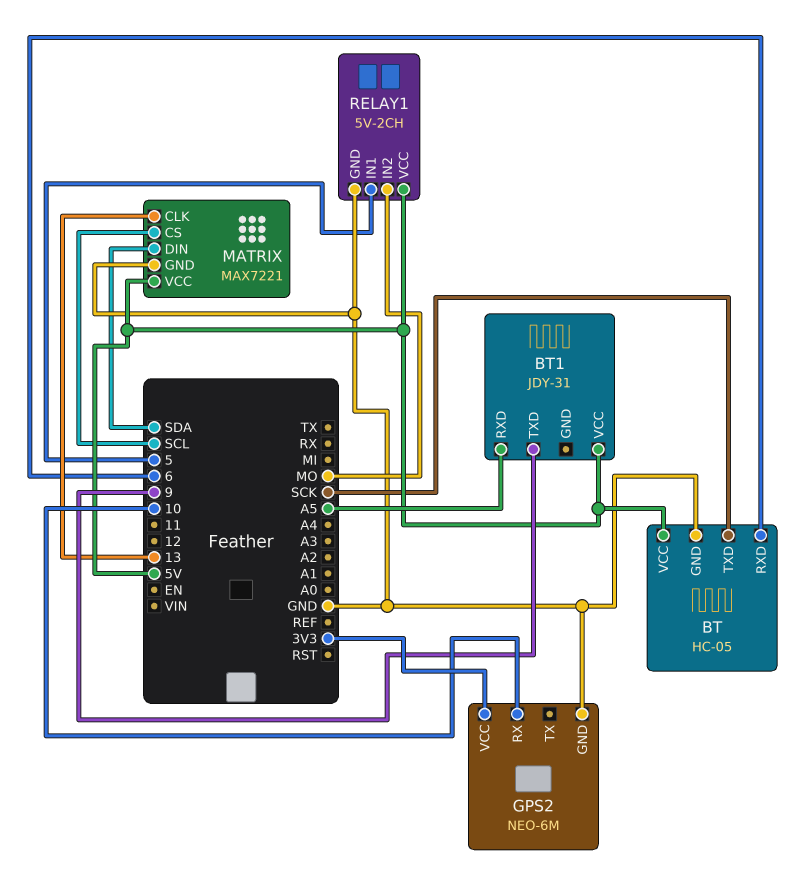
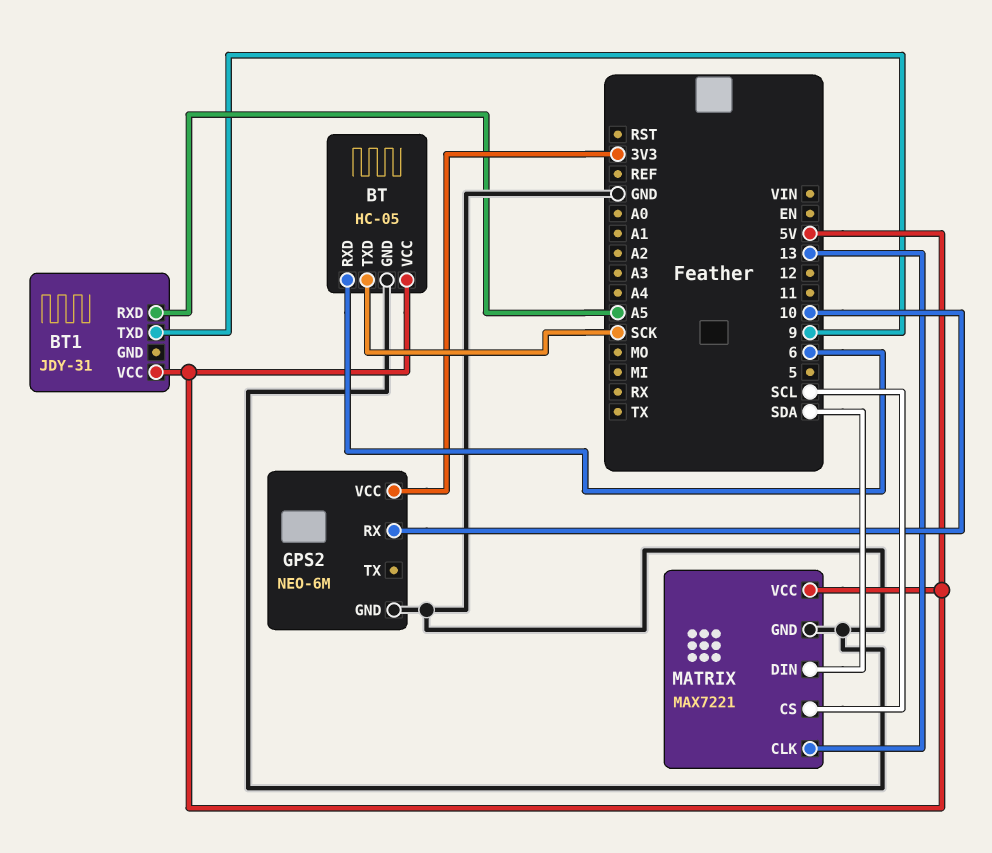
RELAY1: 5V-2CH -> none
RELAY1 pin GND: GND -> none
RELAY1 pin IN1: 5 -> none
RELAY1 pin IN2: MO -> none
RELAY1 pin VCC: 5V -> none

